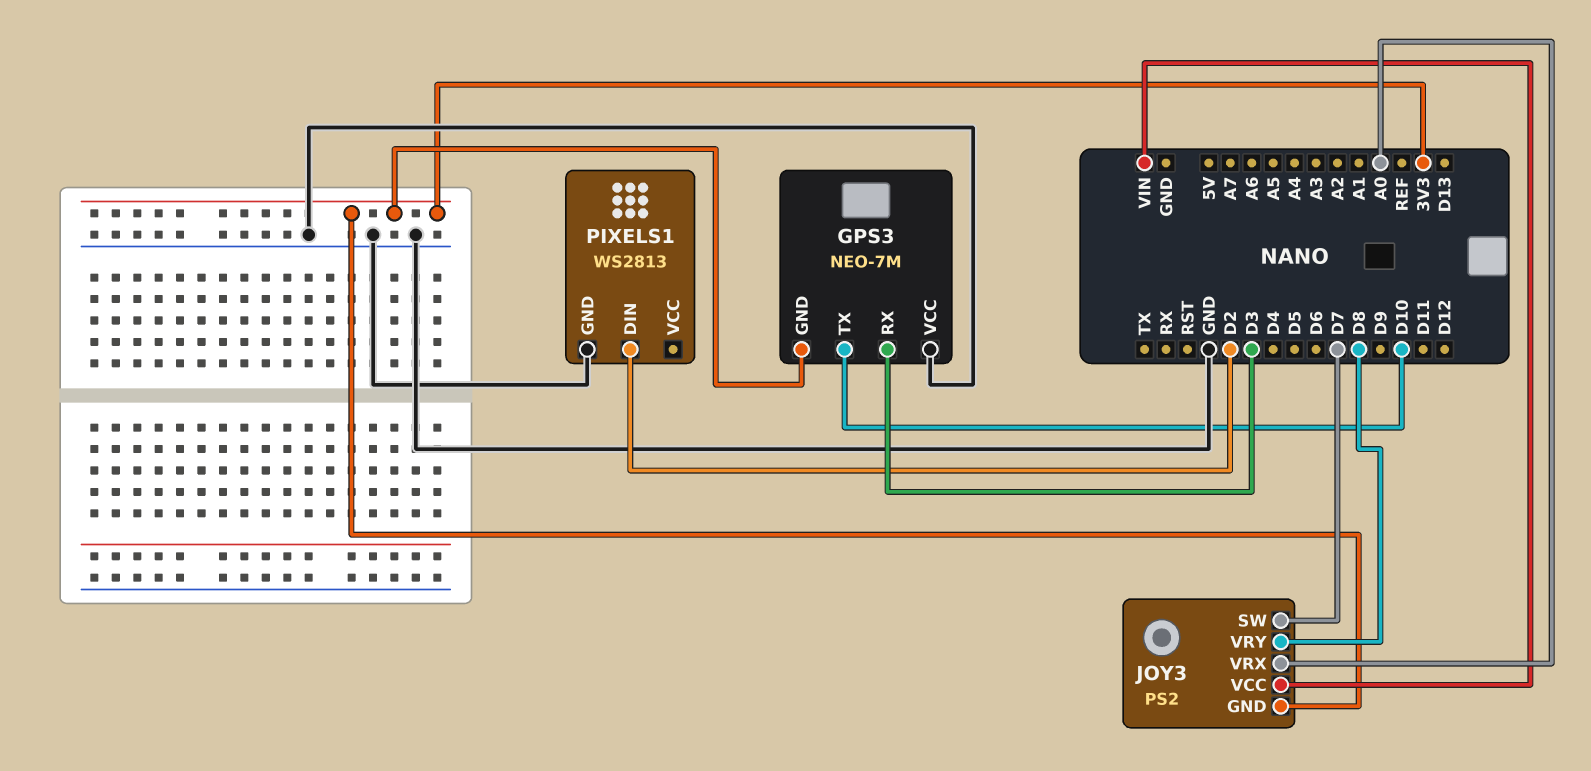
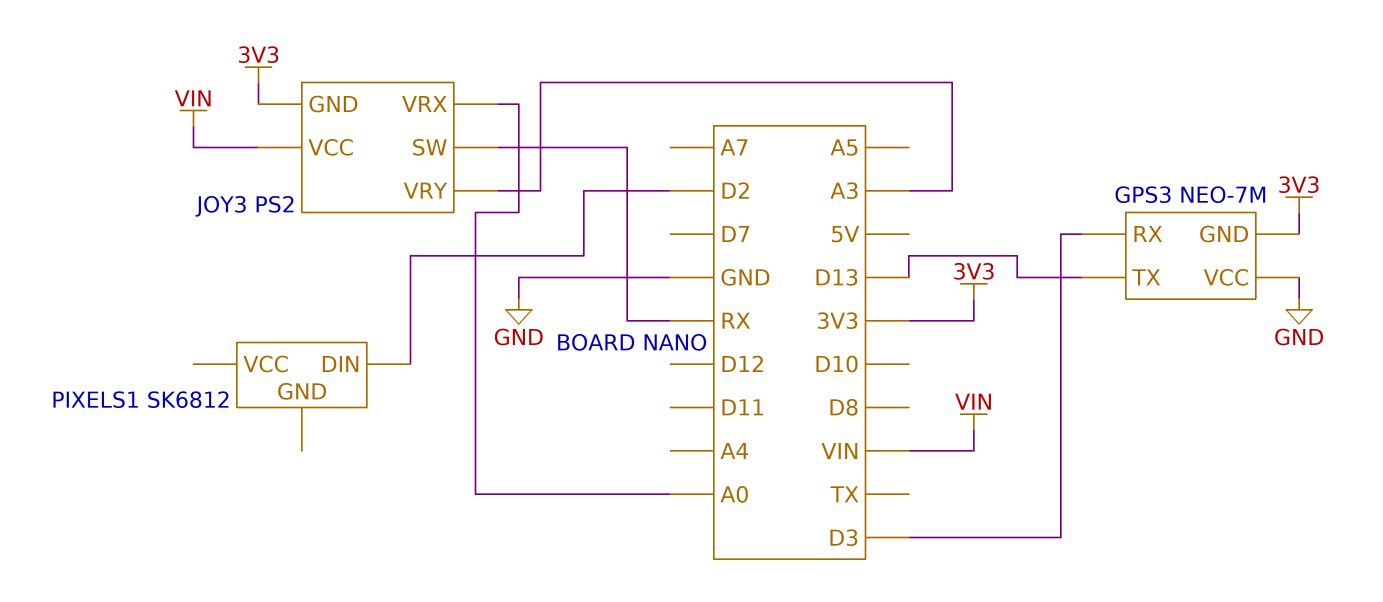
GPS3 pin TX: D10 -> D13
JOY3 pin SW: D7 -> RX
JOY3 pin VRY: D8 -> A3
PIXELS1: WS2813 -> SK6812
PIXELS1 pin GND: GND -> none

